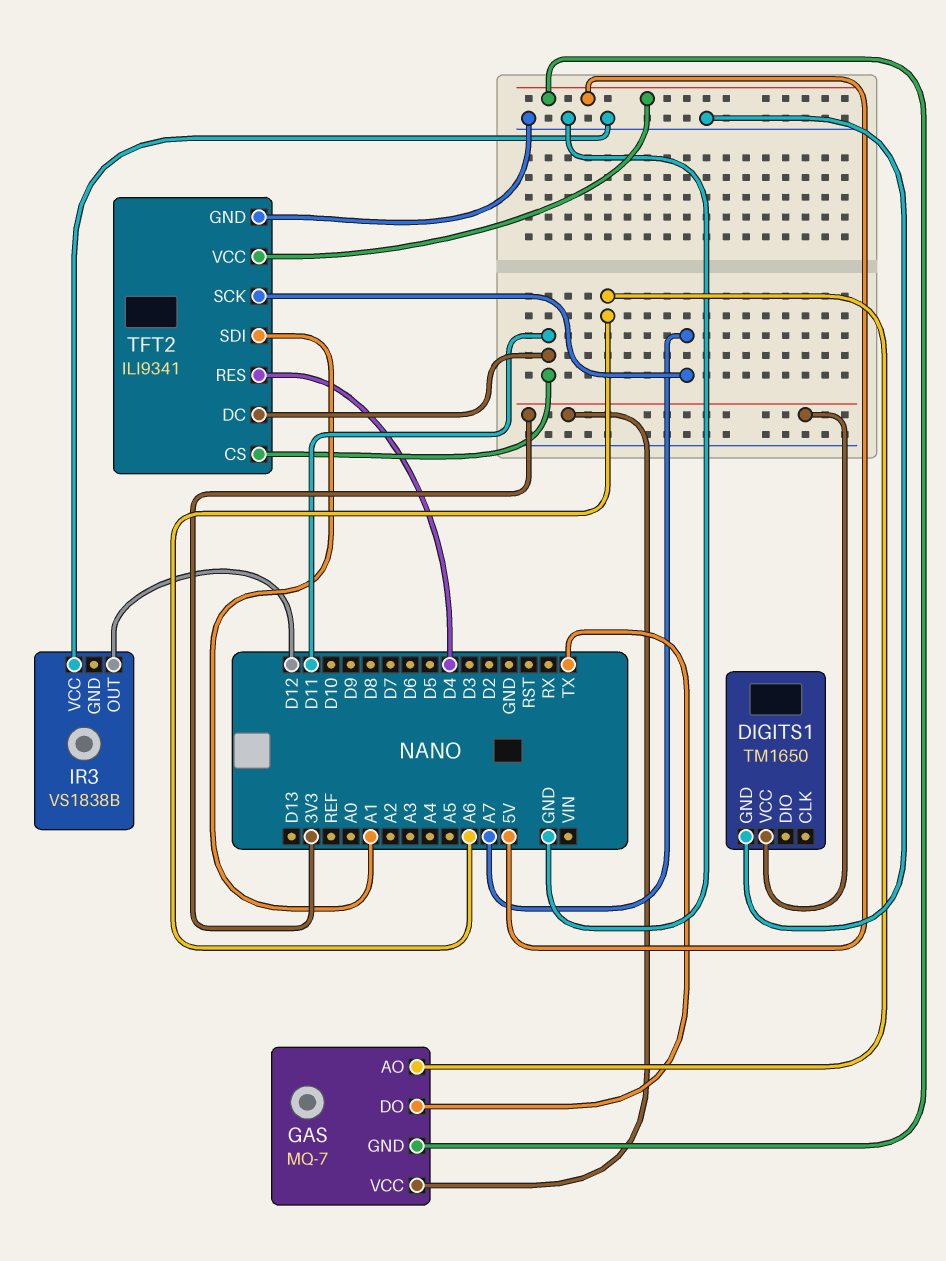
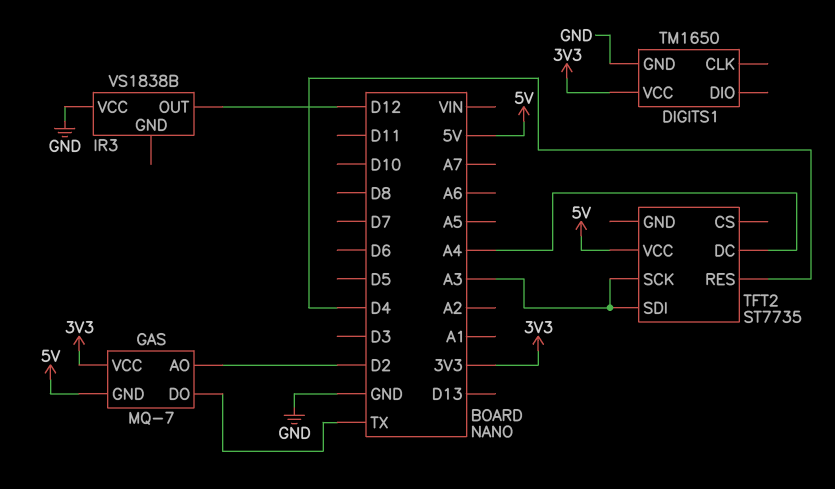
GAS pin AO: A6 -> D2
TFT2: ILI9341 -> ST7735
TFT2 pin CS: D11 -> none
TFT2 pin DC: D11 -> A4
TFT2 pin GND: GND -> none
TFT2 pin SCK: A7 -> A3
TFT2 pin SDI: A1 -> A3

